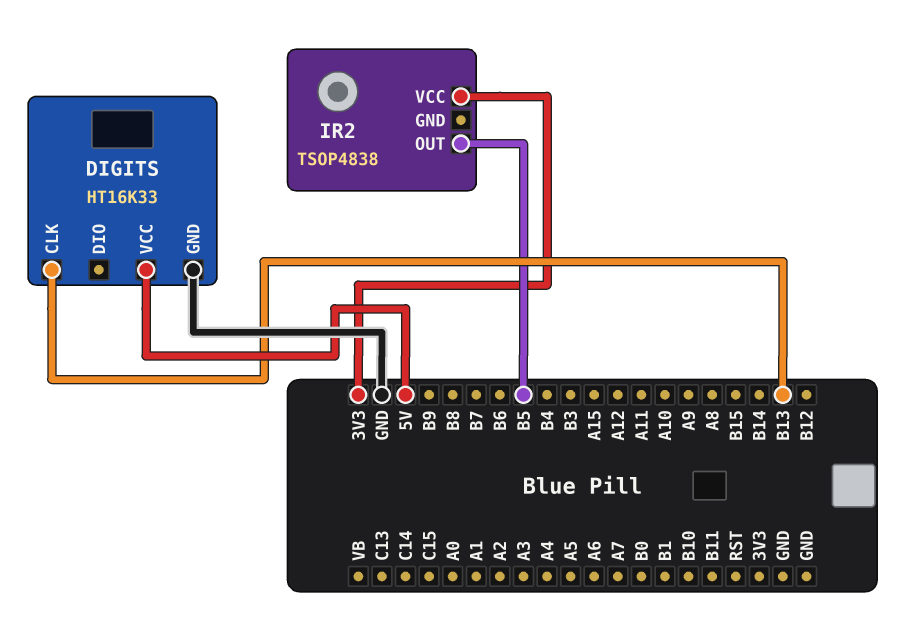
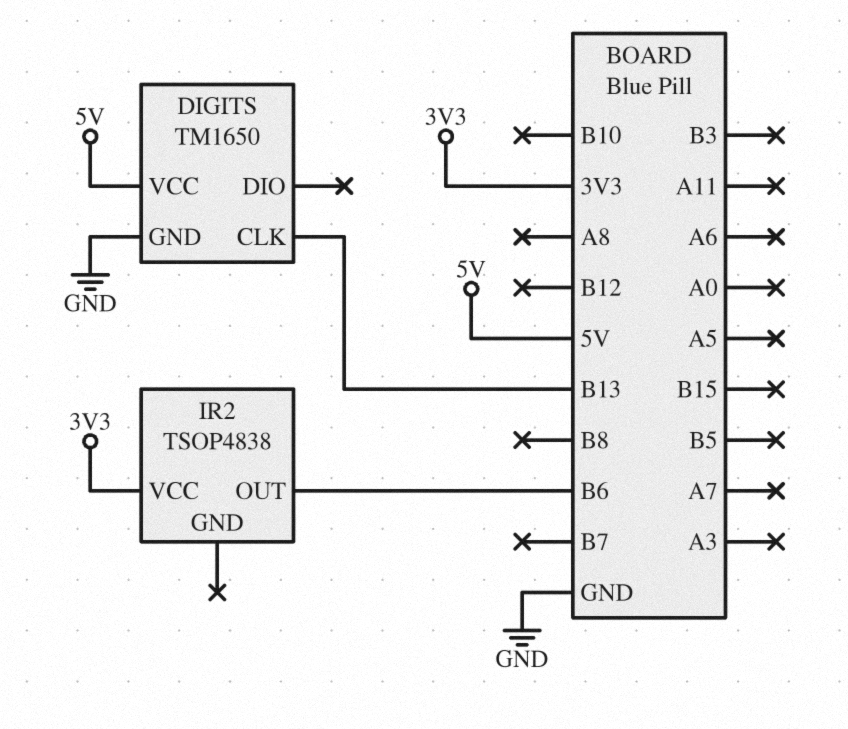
DIGITS: HT16K33 -> TM1650
IR2 pin OUT: B5 -> B6

